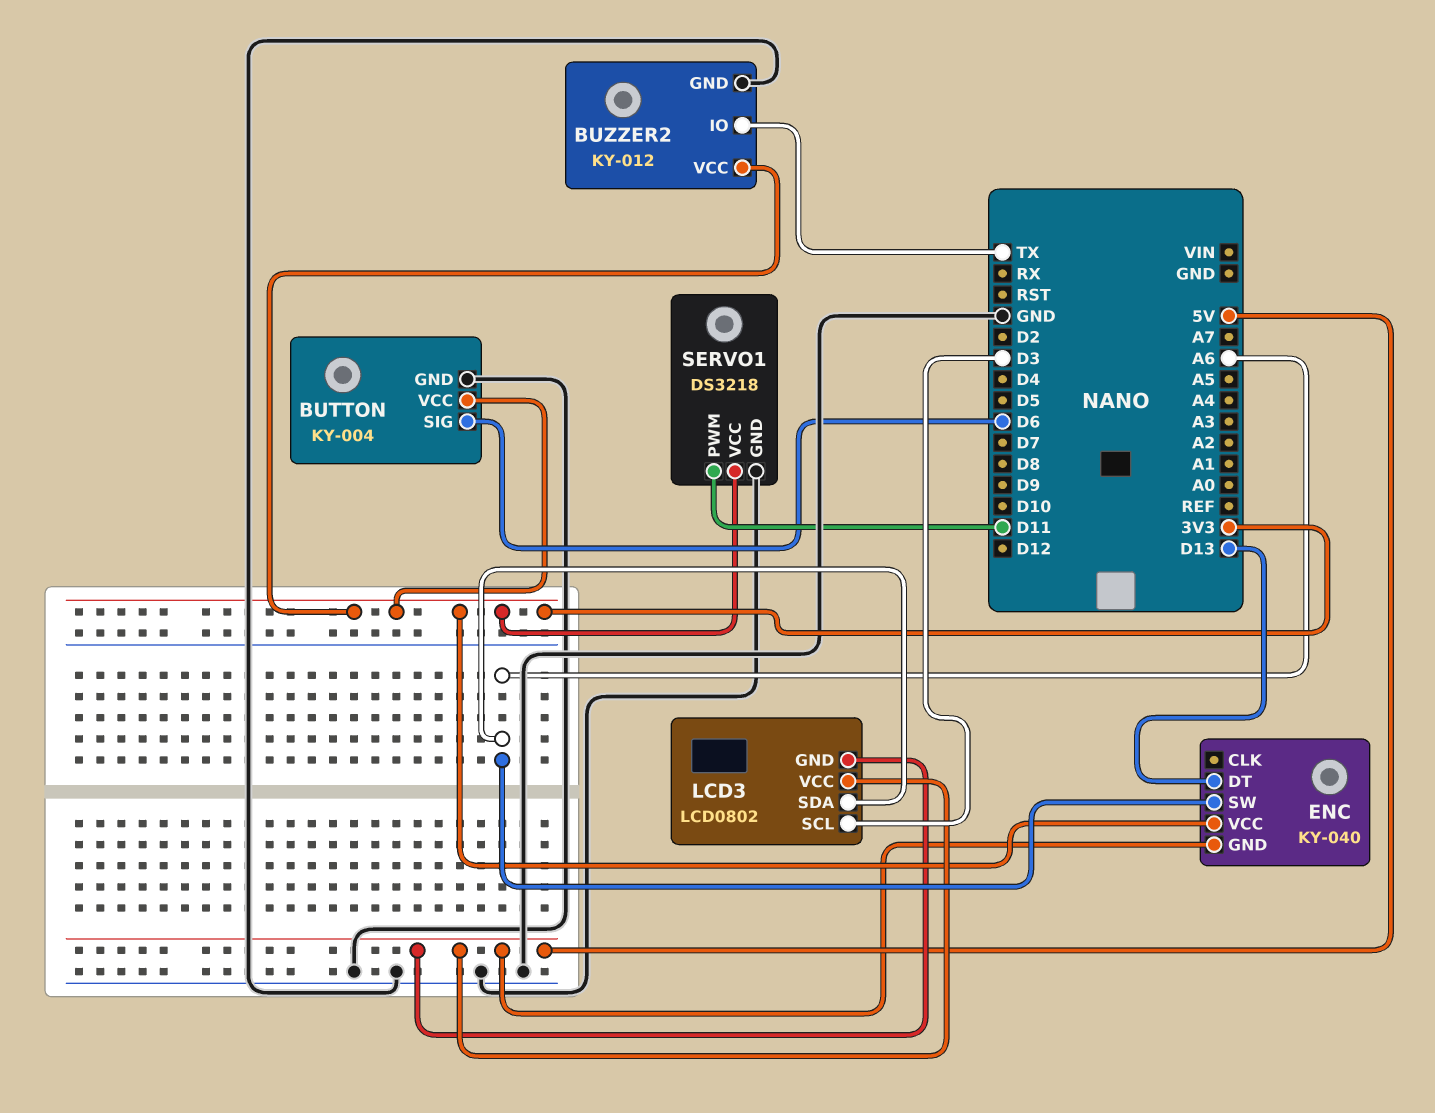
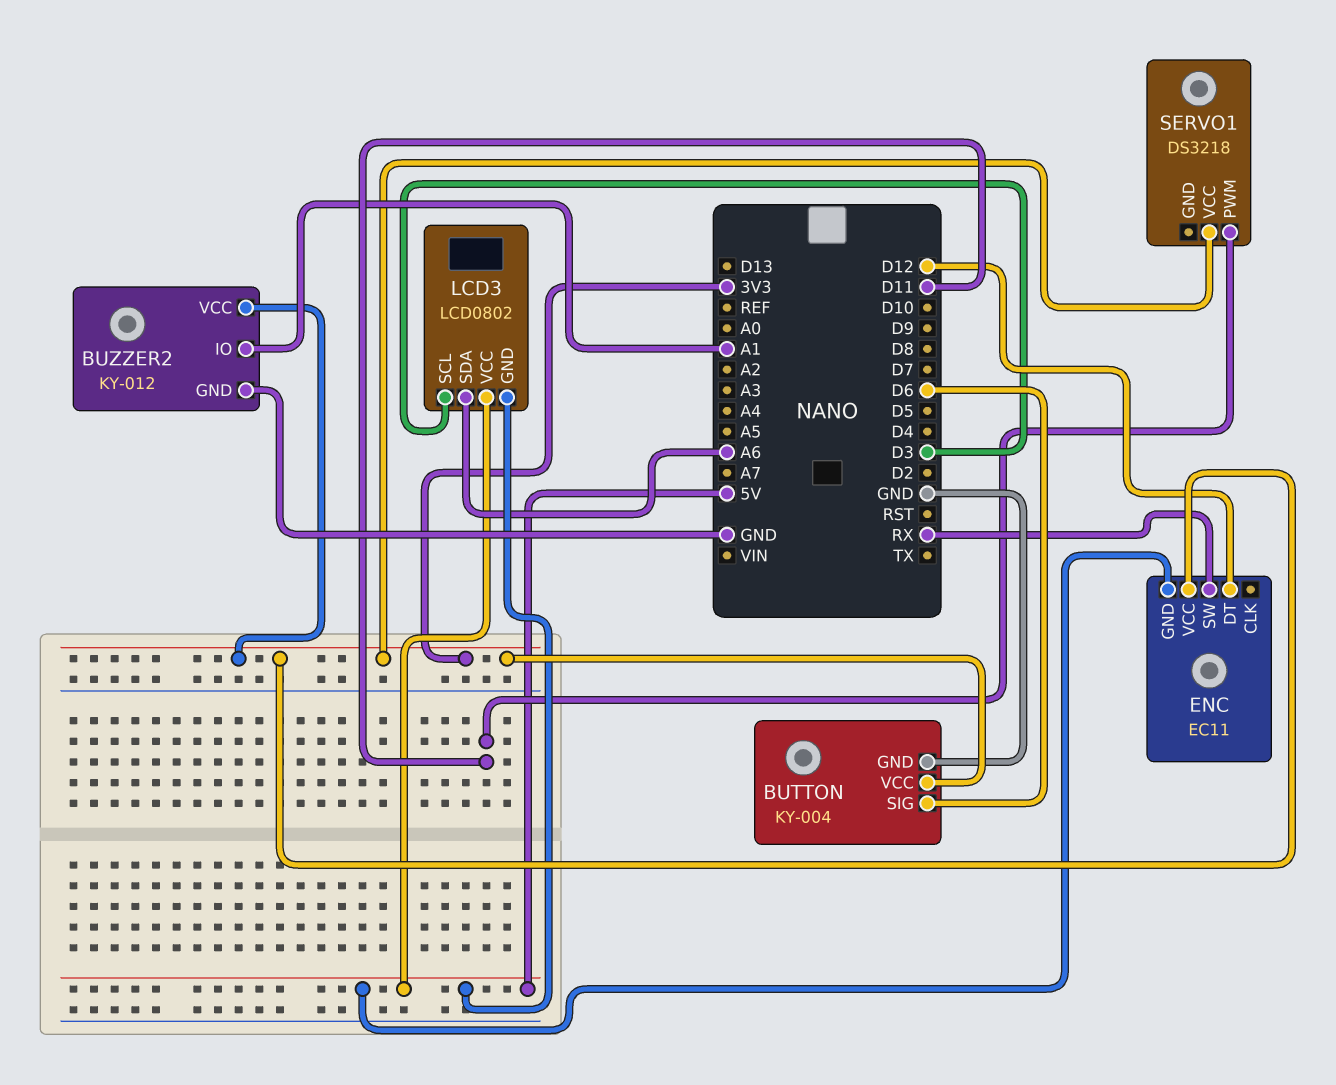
BUZZER2 pin IO: TX -> A1
ENC: KY-040 -> EC11
ENC pin DT: D13 -> D12
ENC pin SW: A6 -> RX
SERVO1 pin GND: GND -> none

